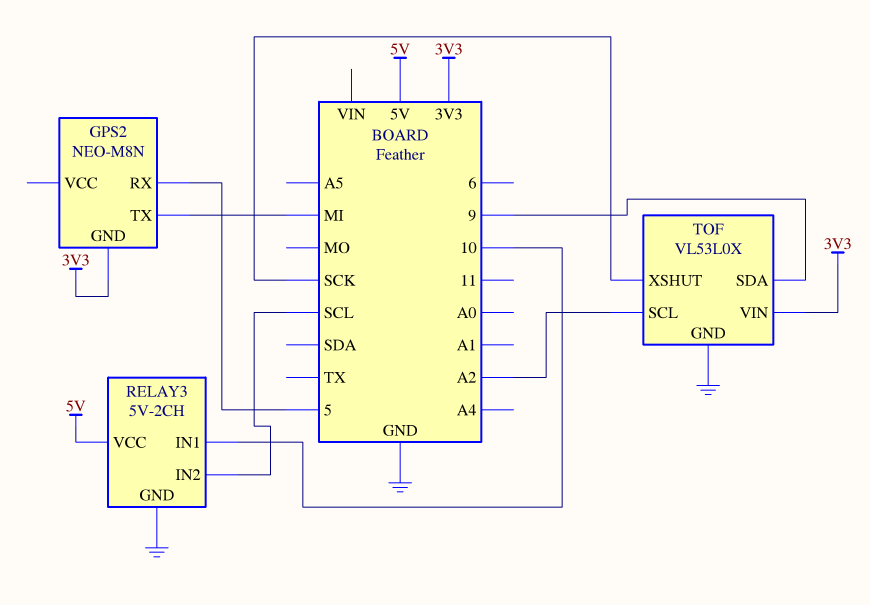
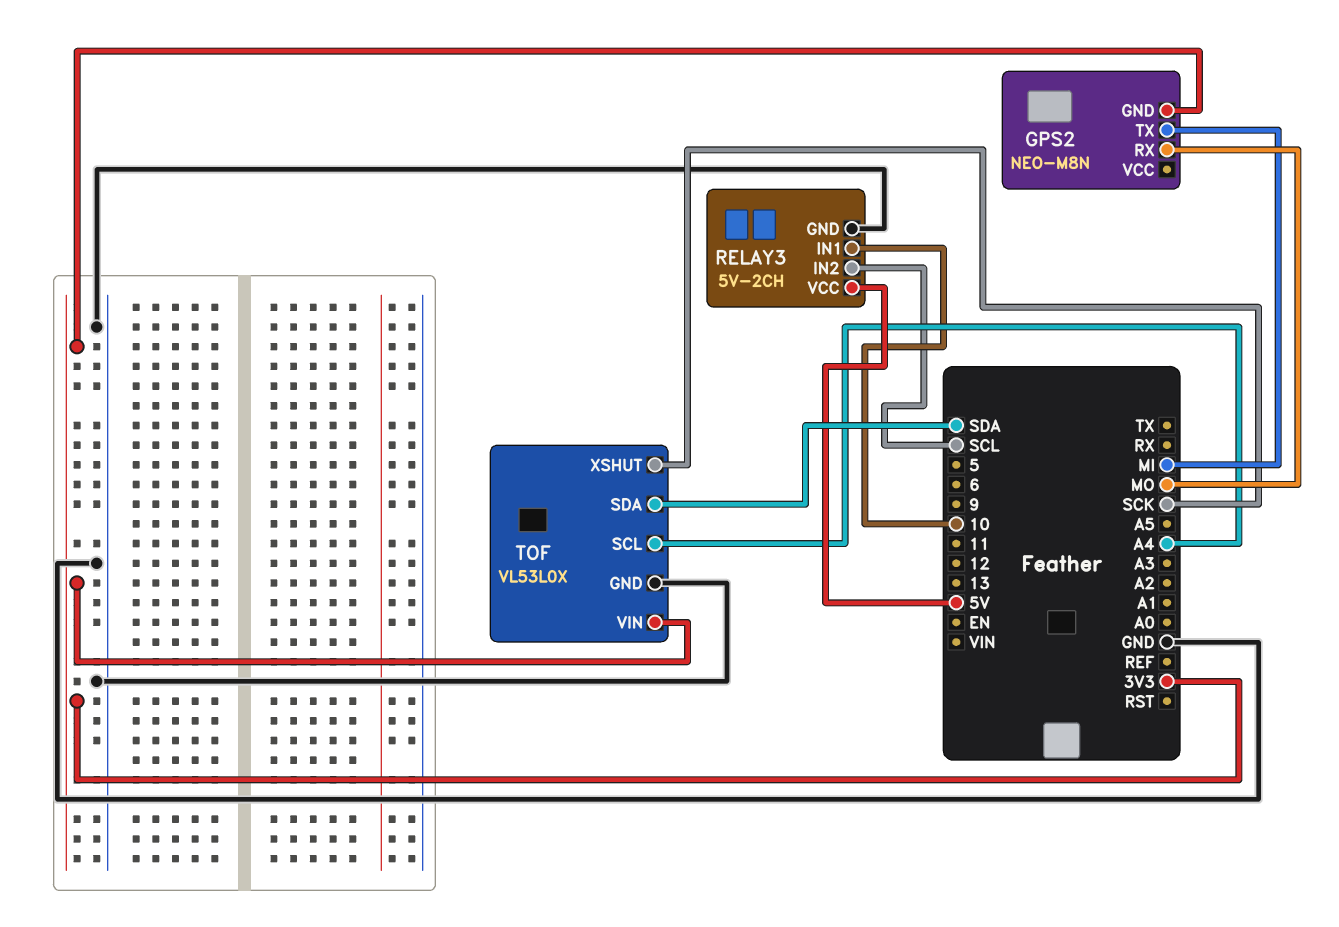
GPS2 pin RX: 5 -> MO
TOF pin SCL: A2 -> A4
TOF pin SDA: 9 -> SDA

